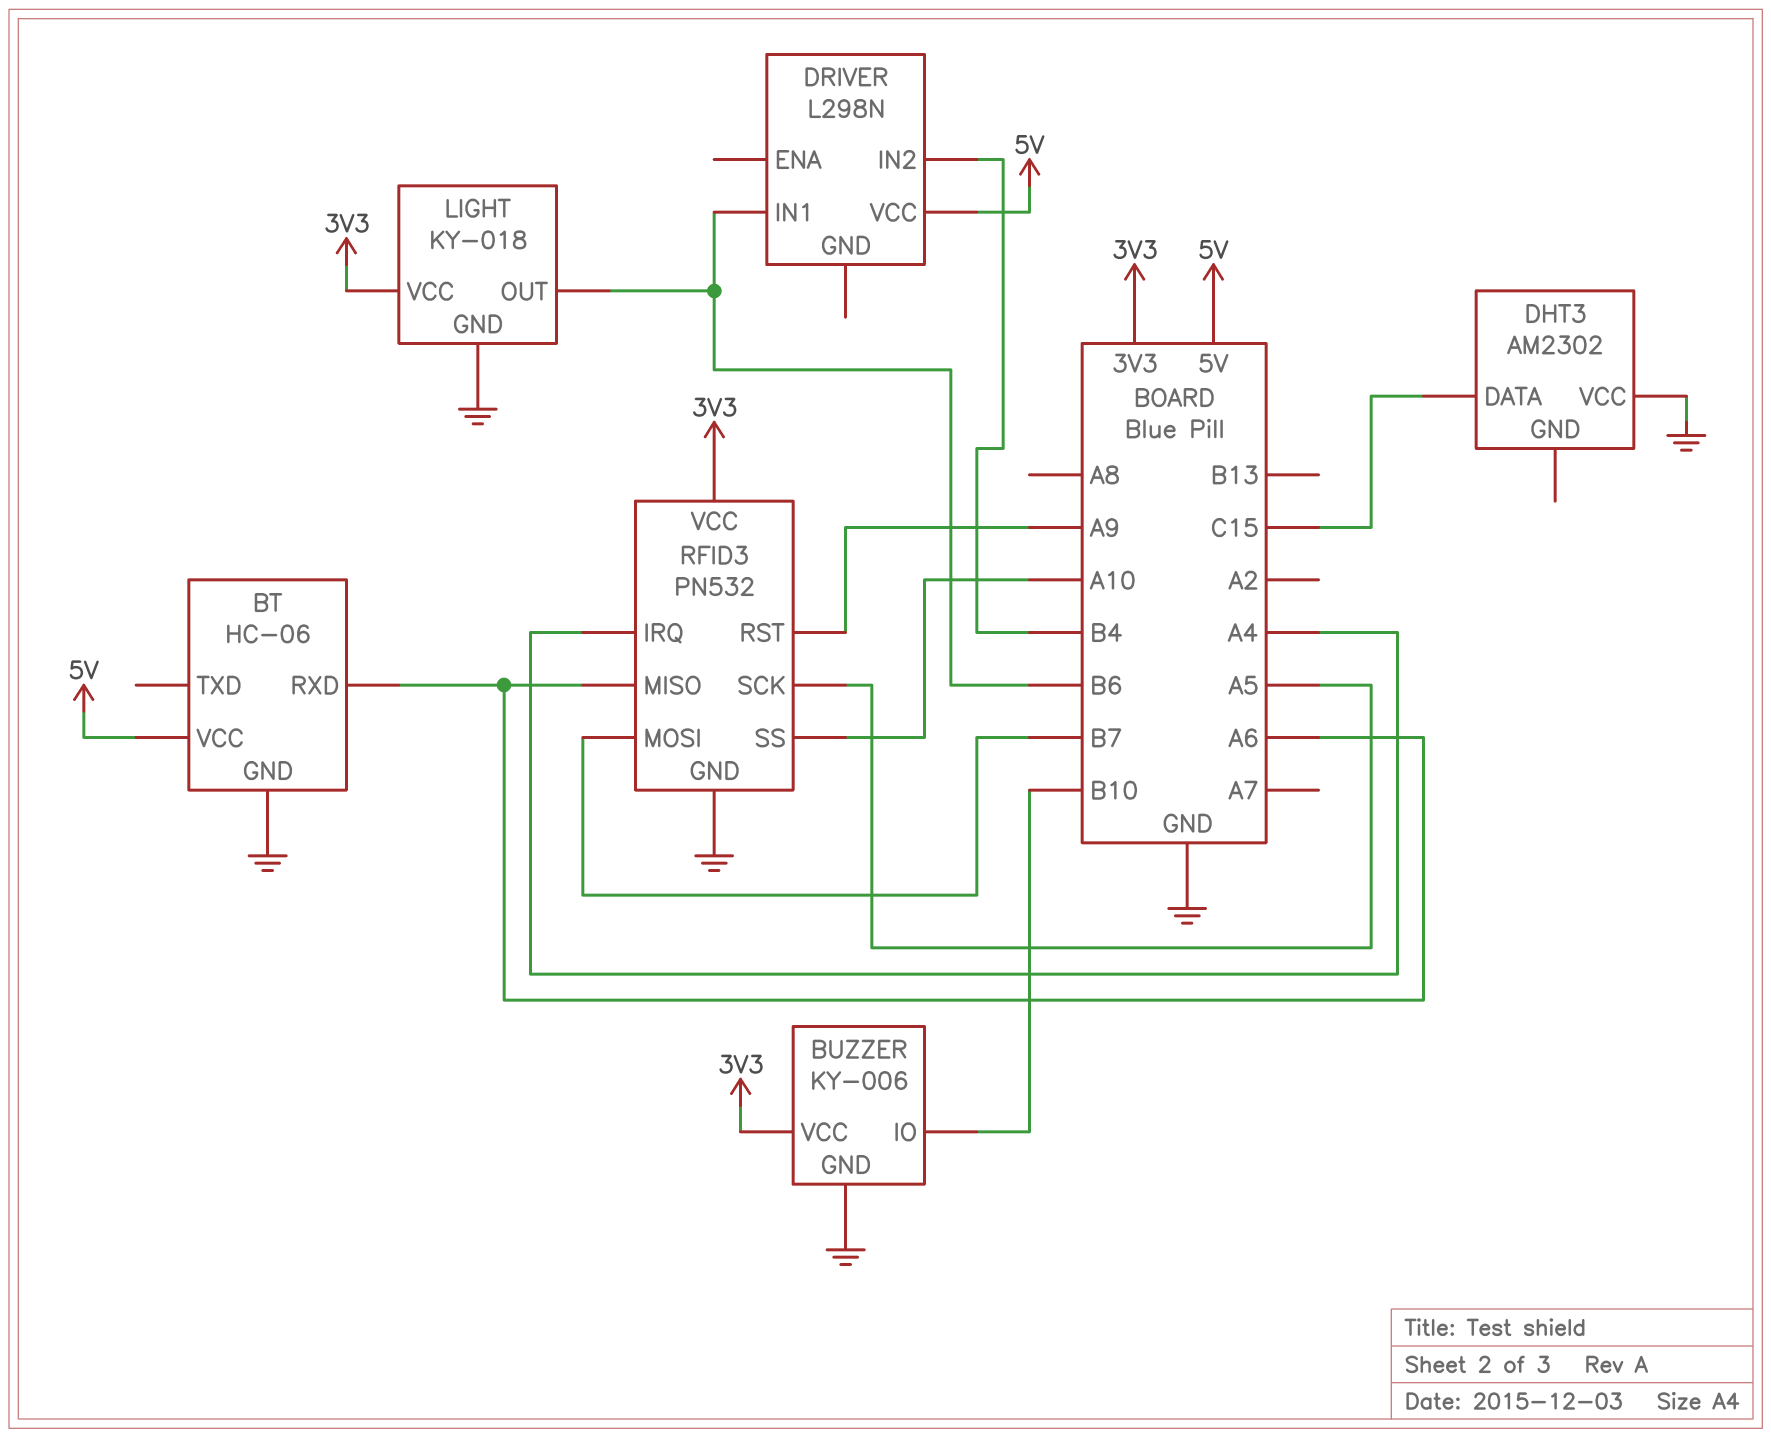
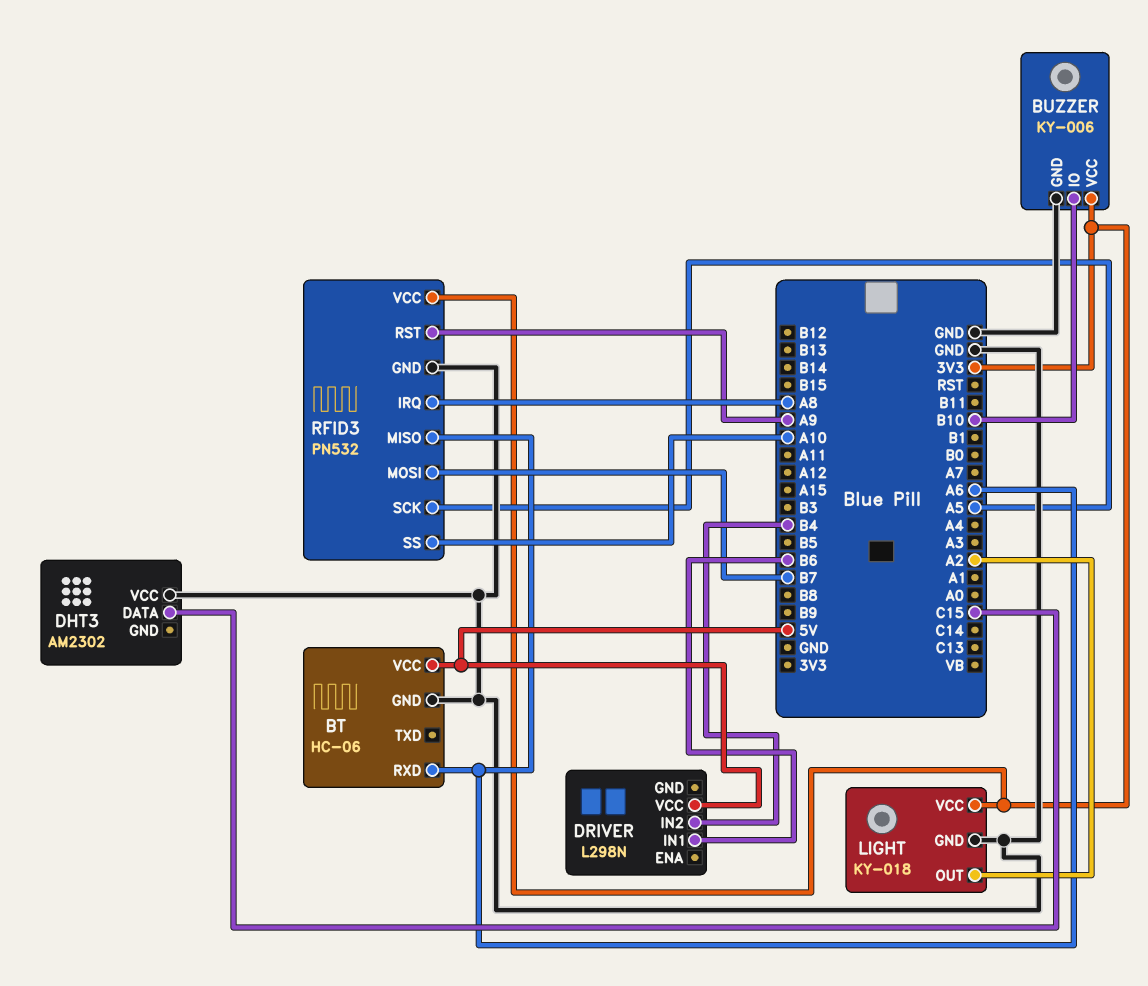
LIGHT pin OUT: B6 -> A2
RFID3 pin IRQ: A4 -> A8

